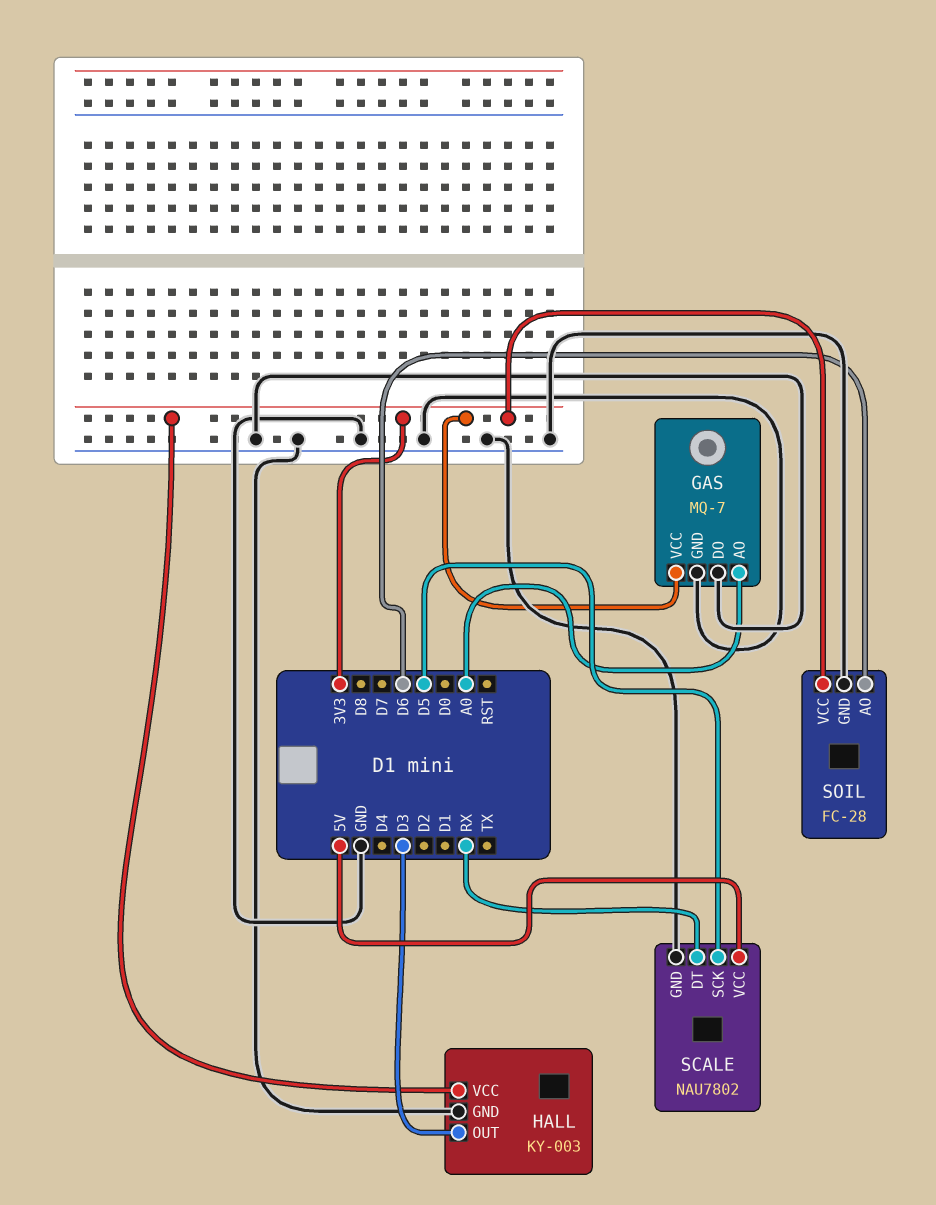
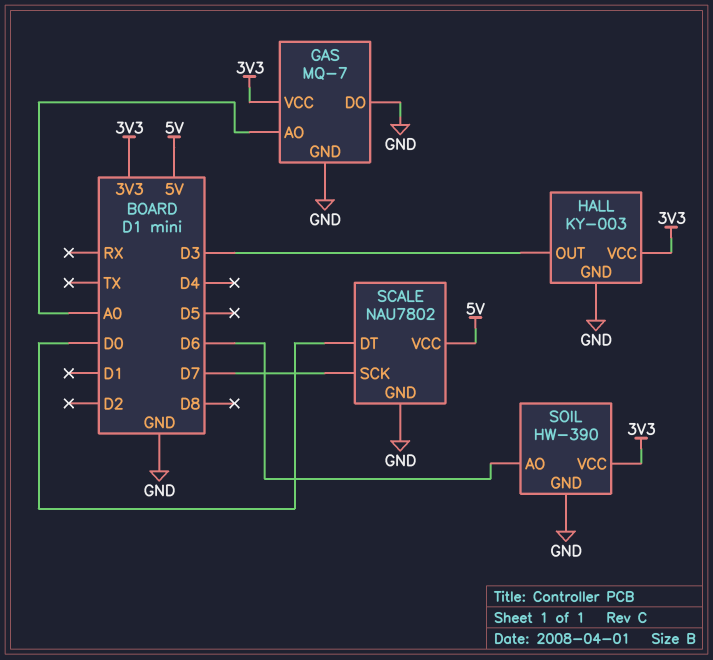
SCALE pin DT: RX -> D0
SCALE pin SCK: D5 -> D7
SOIL: FC-28 -> HW-390

